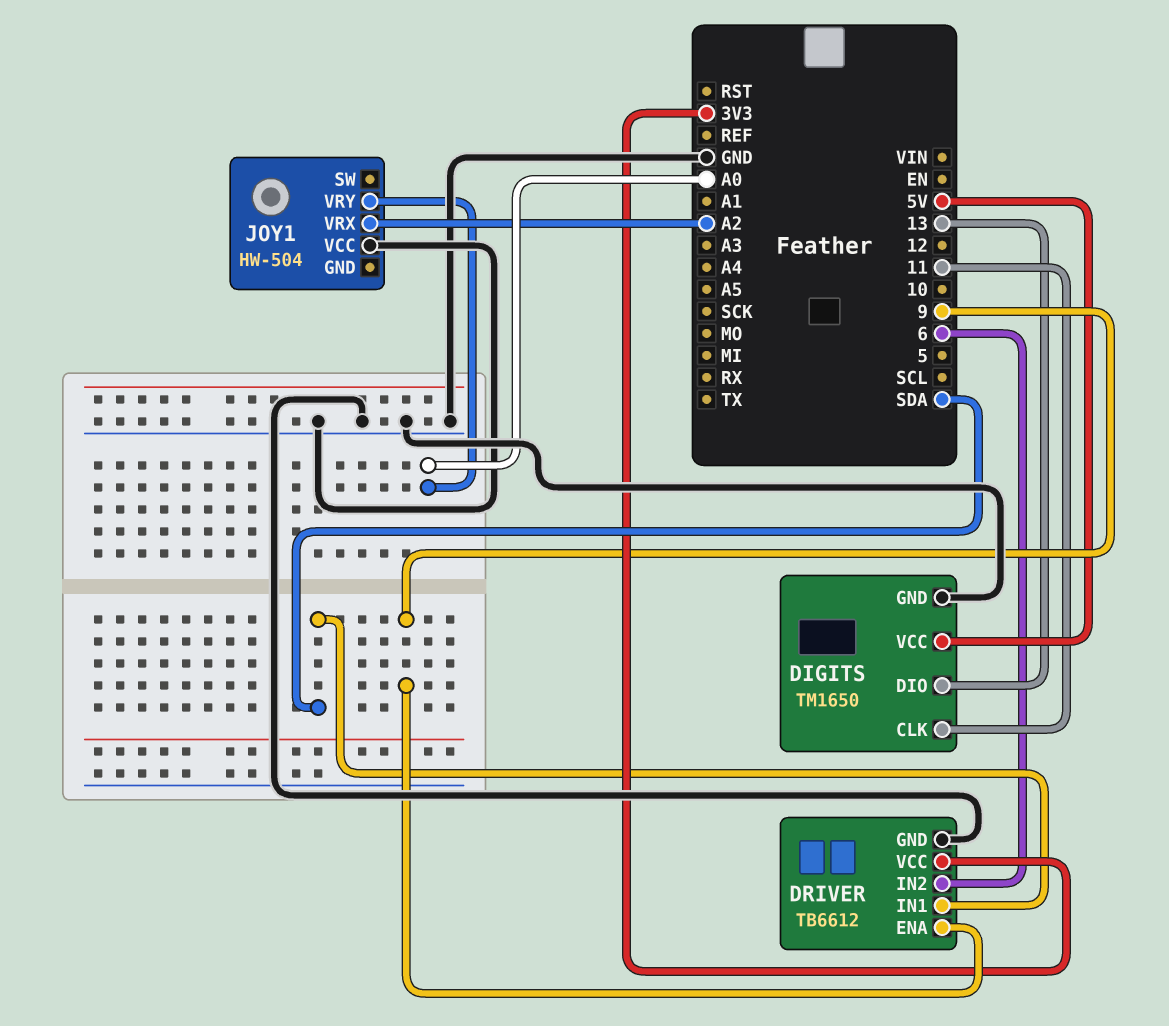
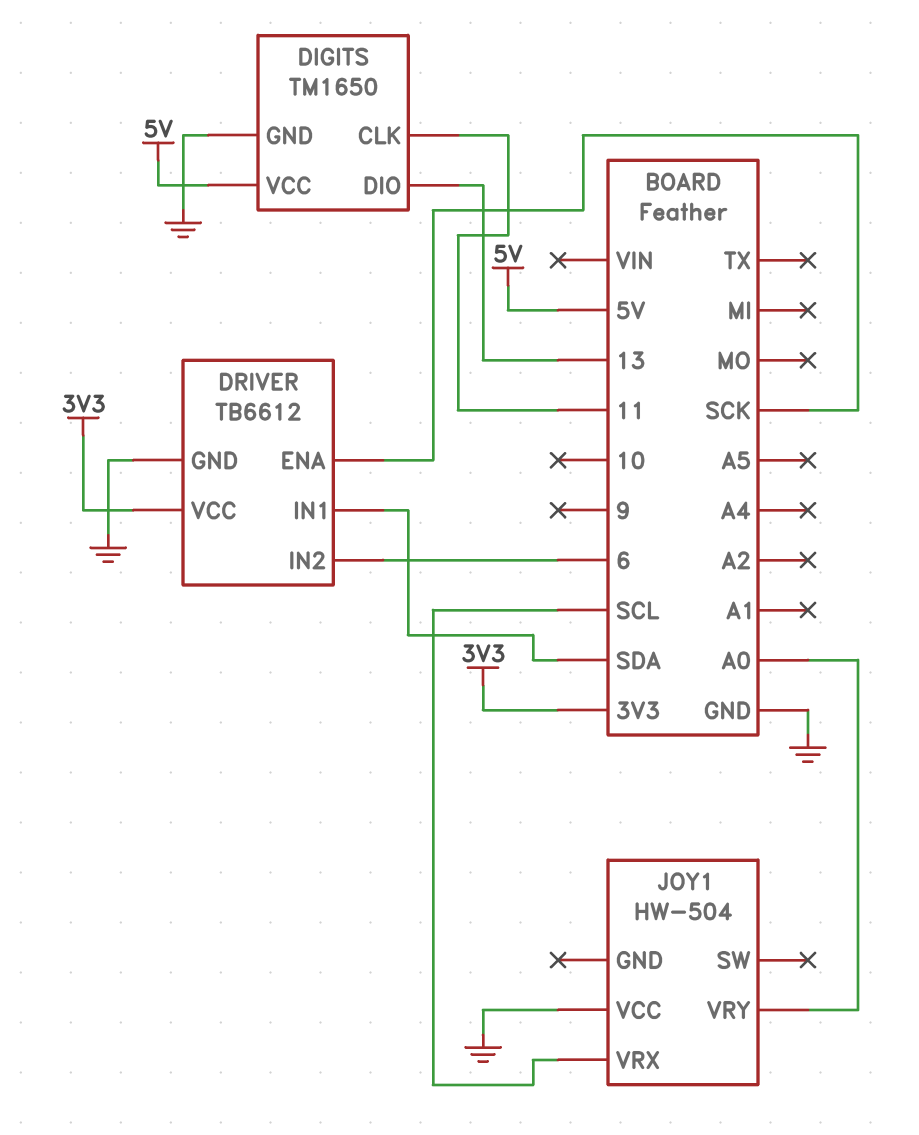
DRIVER pin ENA: 9 -> SCK
JOY1 pin VRX: A2 -> SCL

